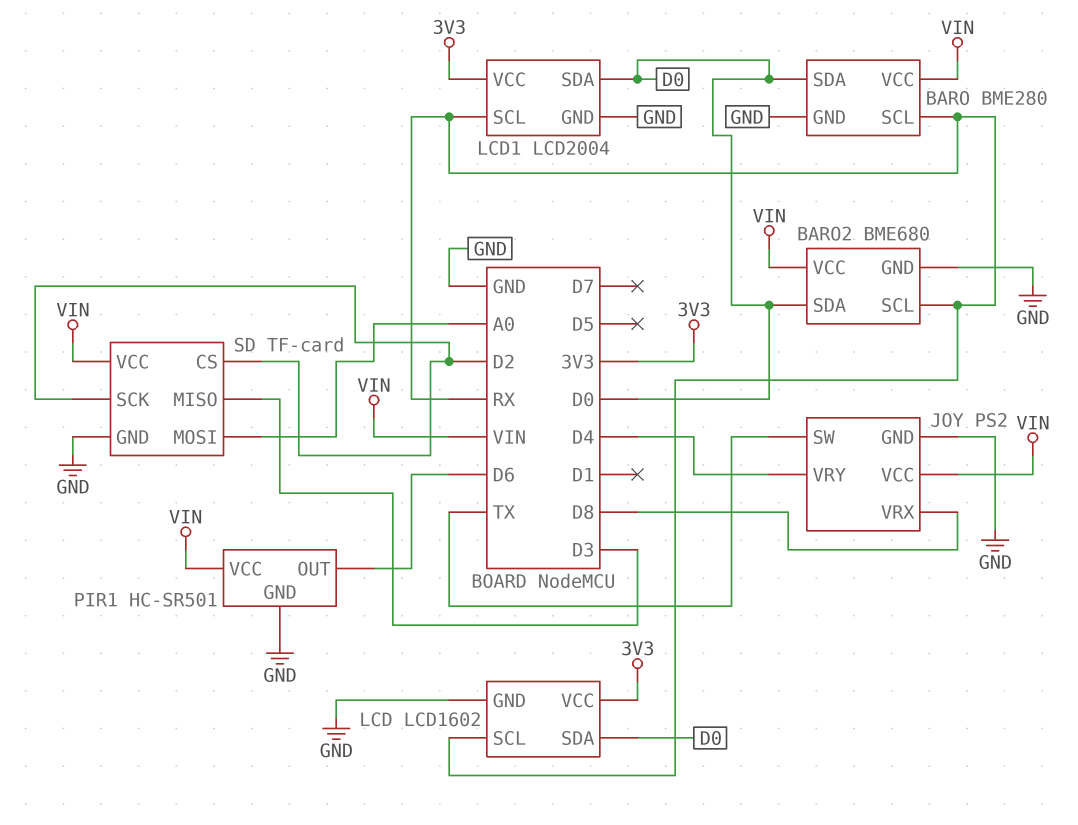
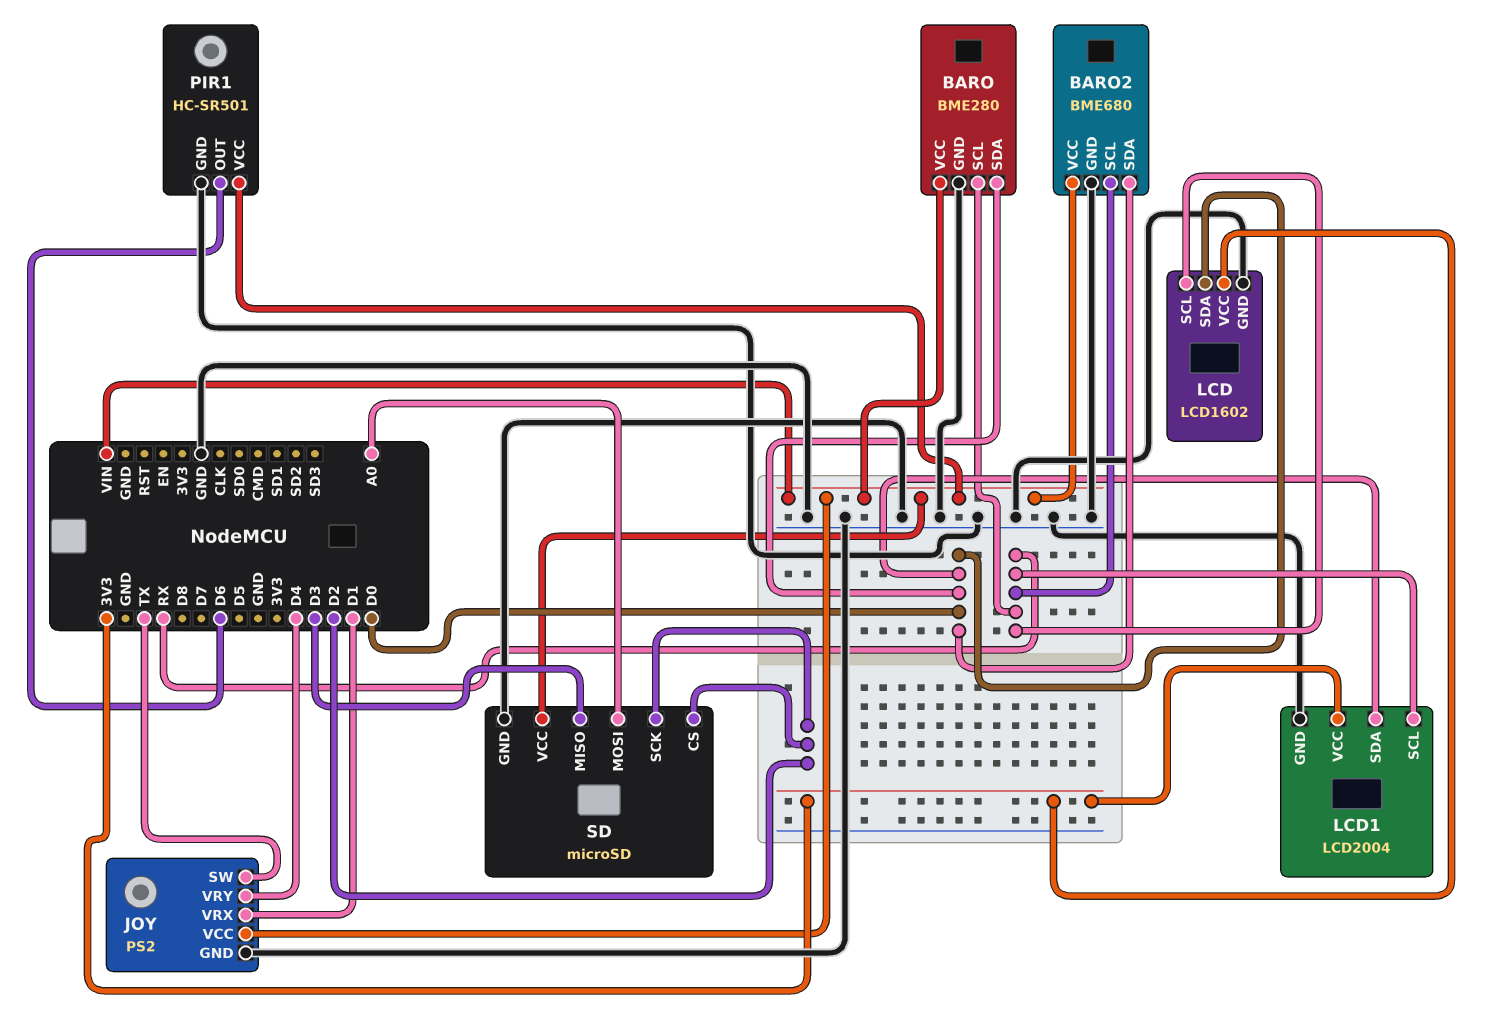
JOY pin VRX: D8 -> D1
SD: TF-card -> microSD

